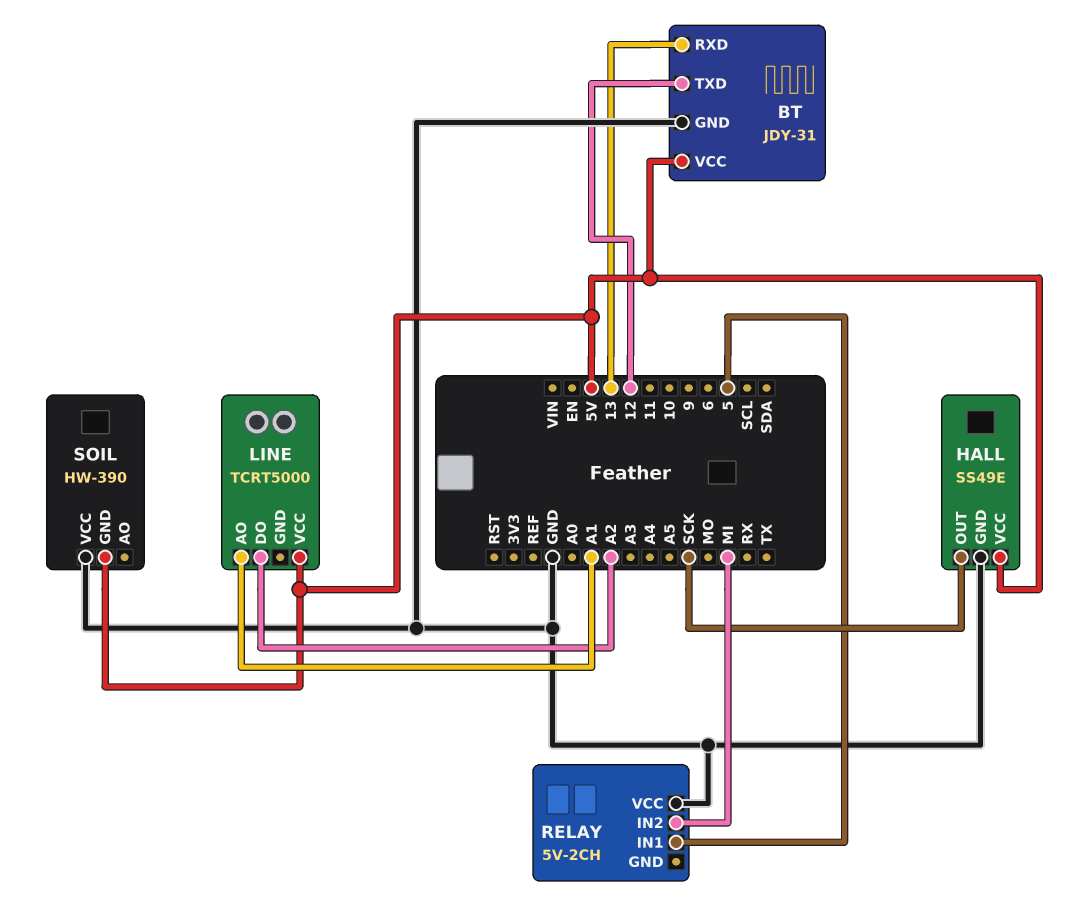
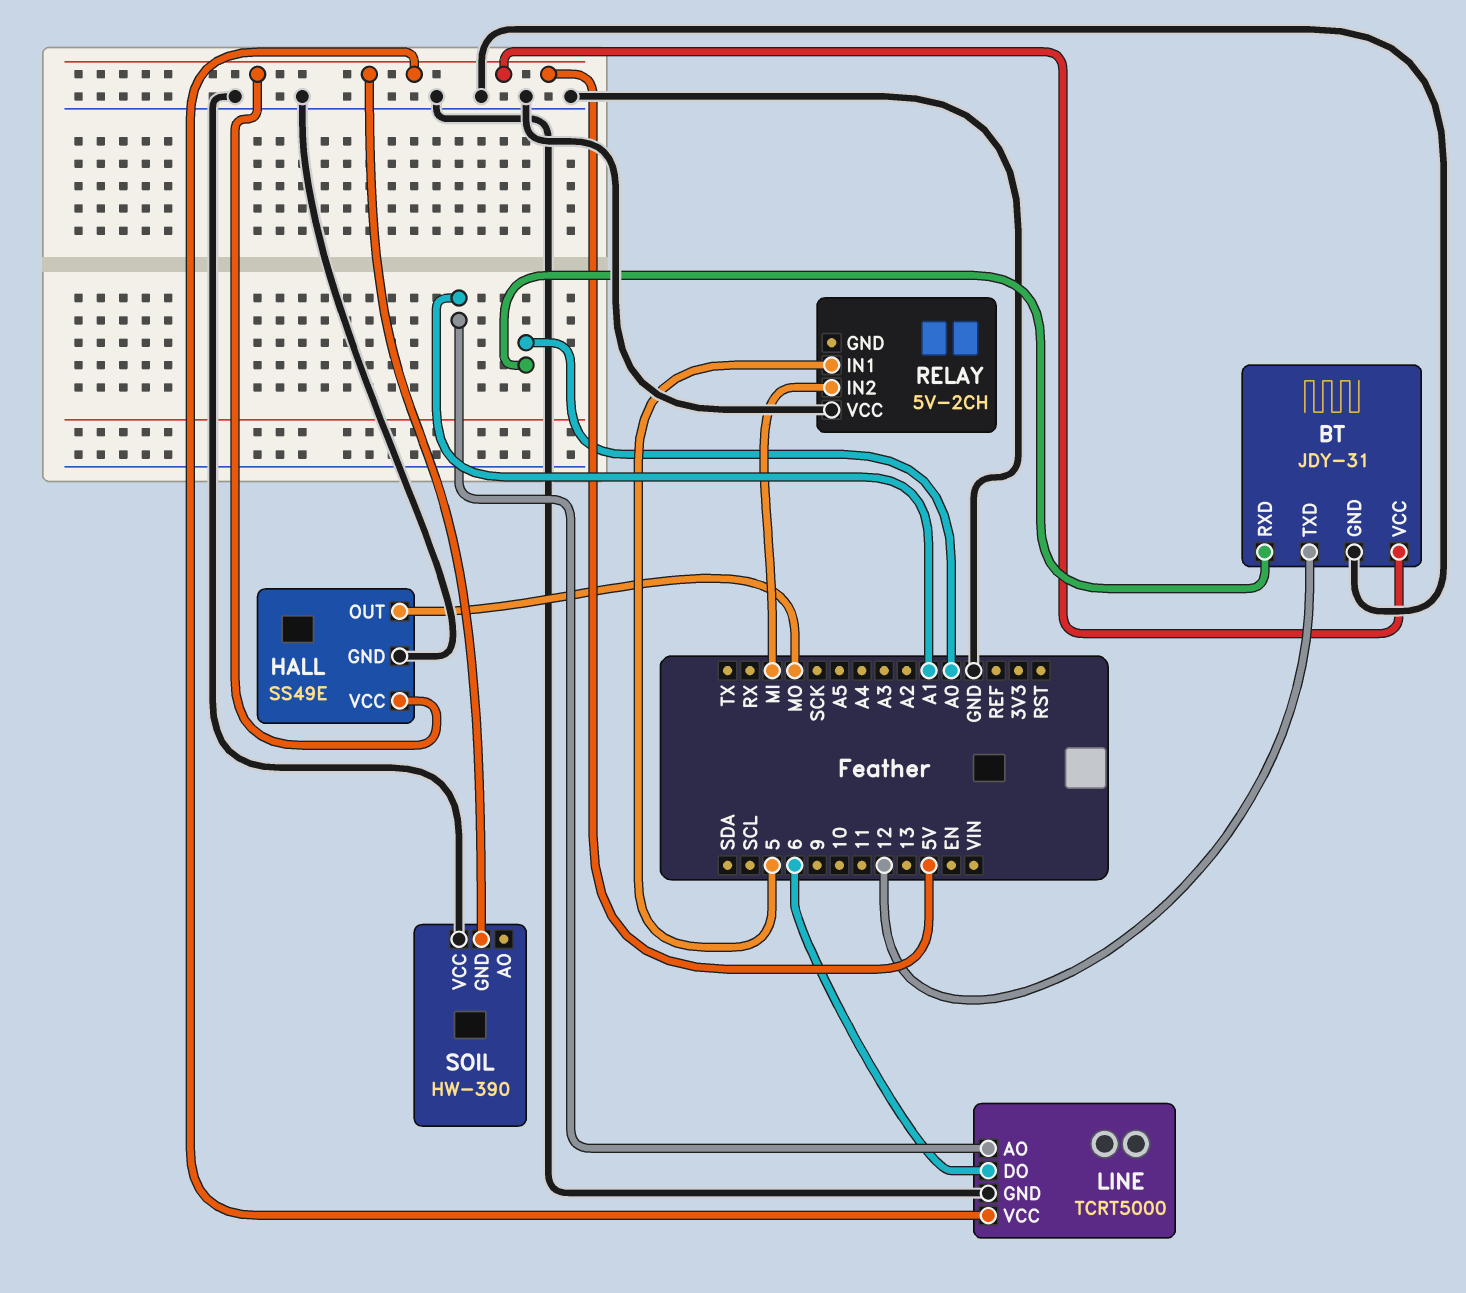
BT pin RXD: 13 -> A0
HALL pin OUT: SCK -> MO
LINE pin DO: A2 -> 6
LINE pin GND: none -> GND

